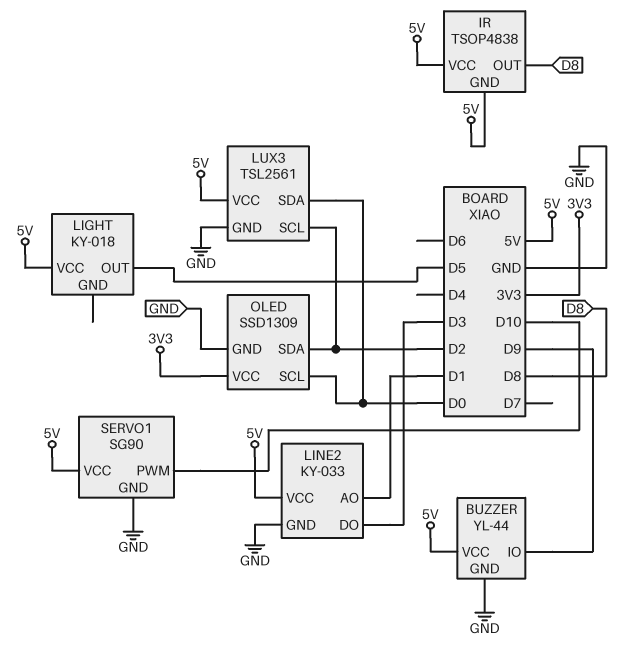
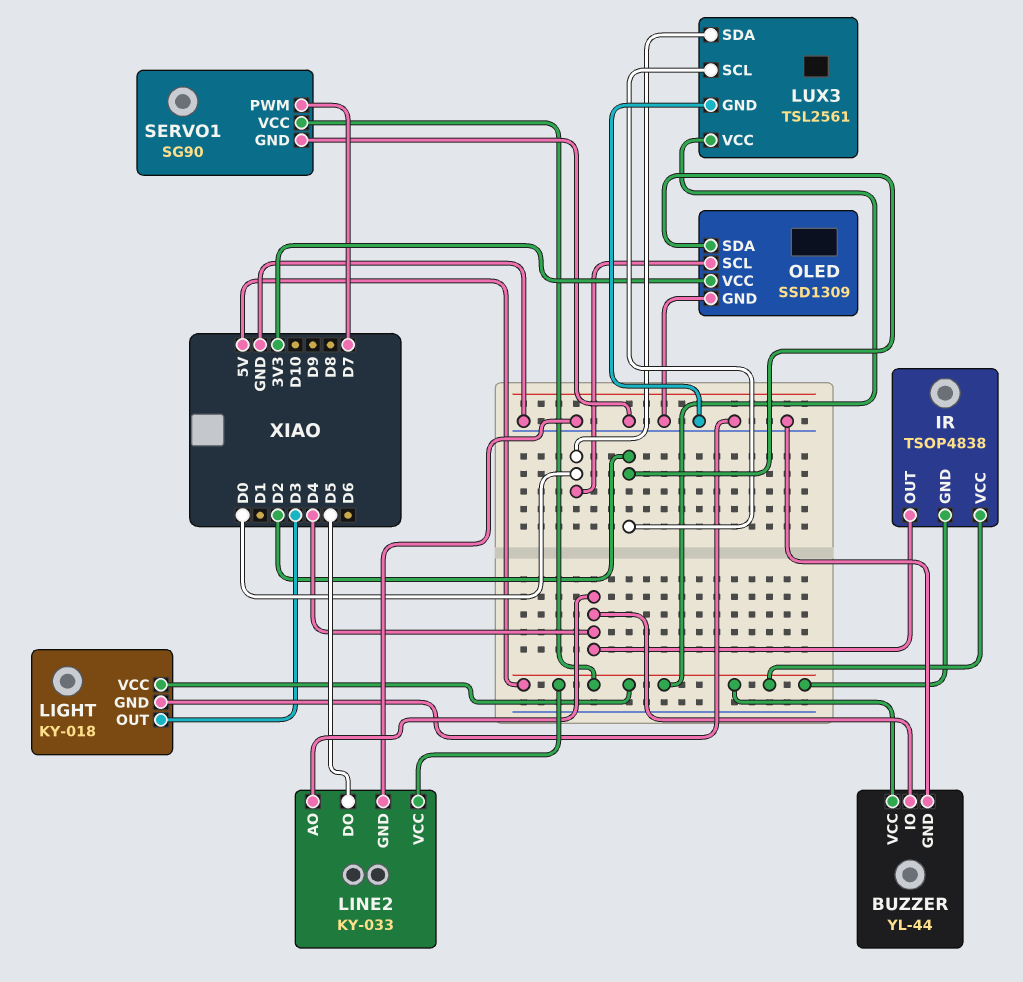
BUZZER pin IO: D9 -> D4
IR pin OUT: D8 -> D4
LIGHT pin GND: none -> GND
LIGHT pin OUT: D5 -> D3
LINE2 pin AO: D1 -> D4
LINE2 pin DO: D3 -> D5
SERVO1 pin PWM: D10 -> D7

